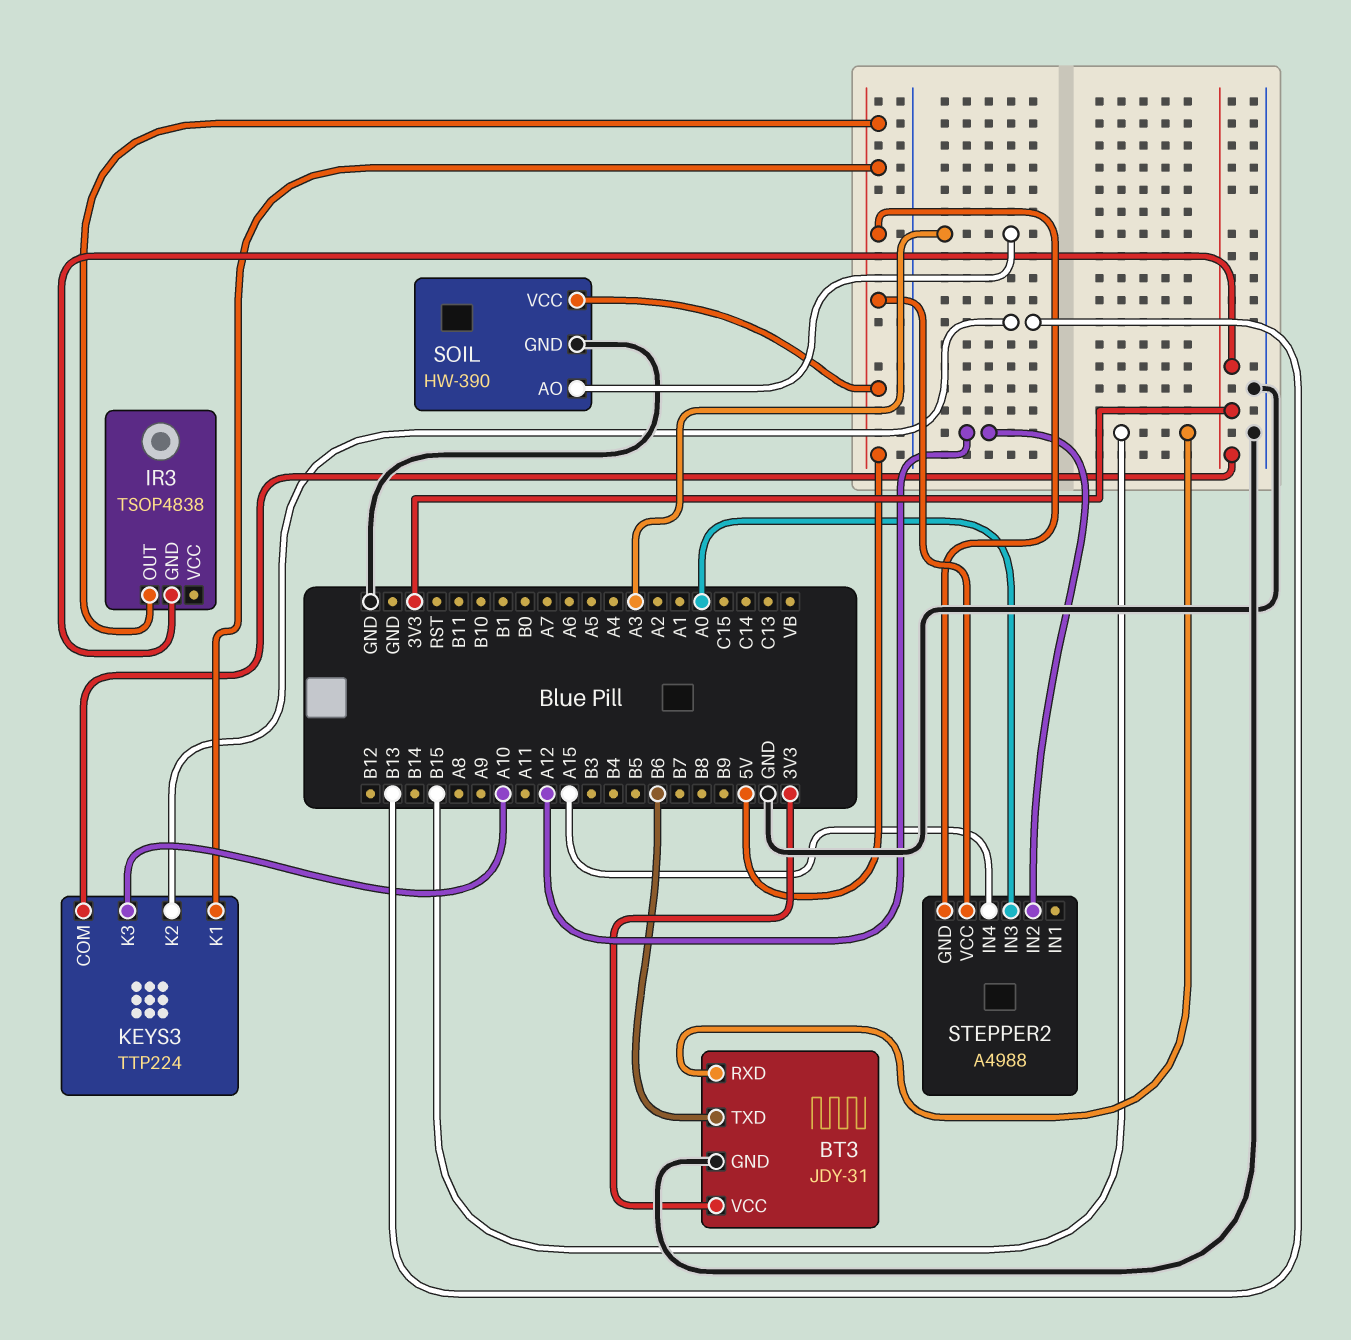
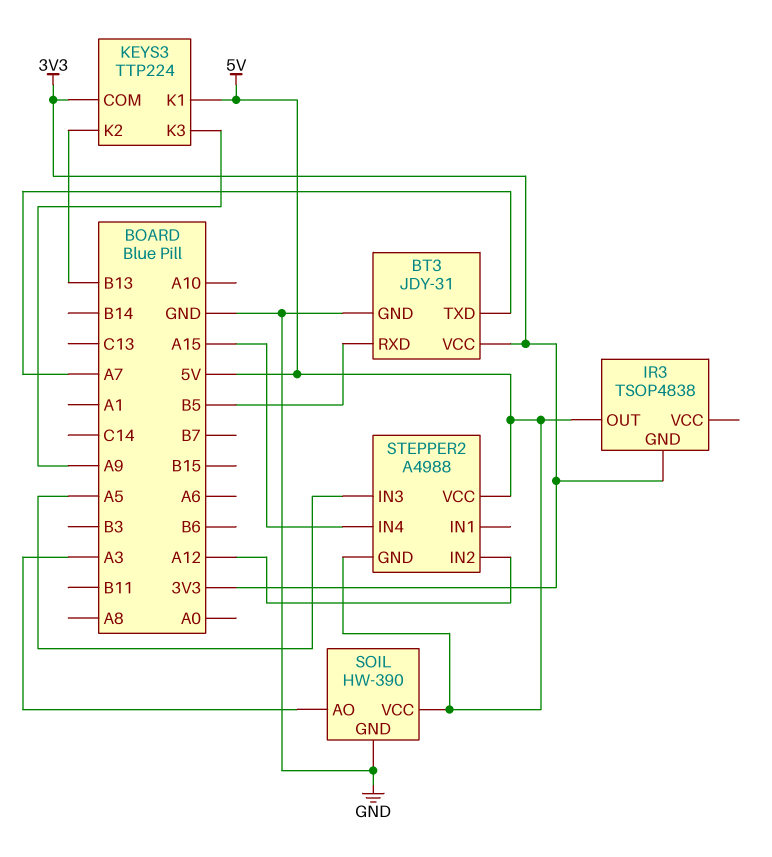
BT3 pin RXD: B15 -> B5
BT3 pin TXD: B6 -> A7
KEYS3 pin K3: A10 -> A9
STEPPER2 pin IN3: A0 -> A5

